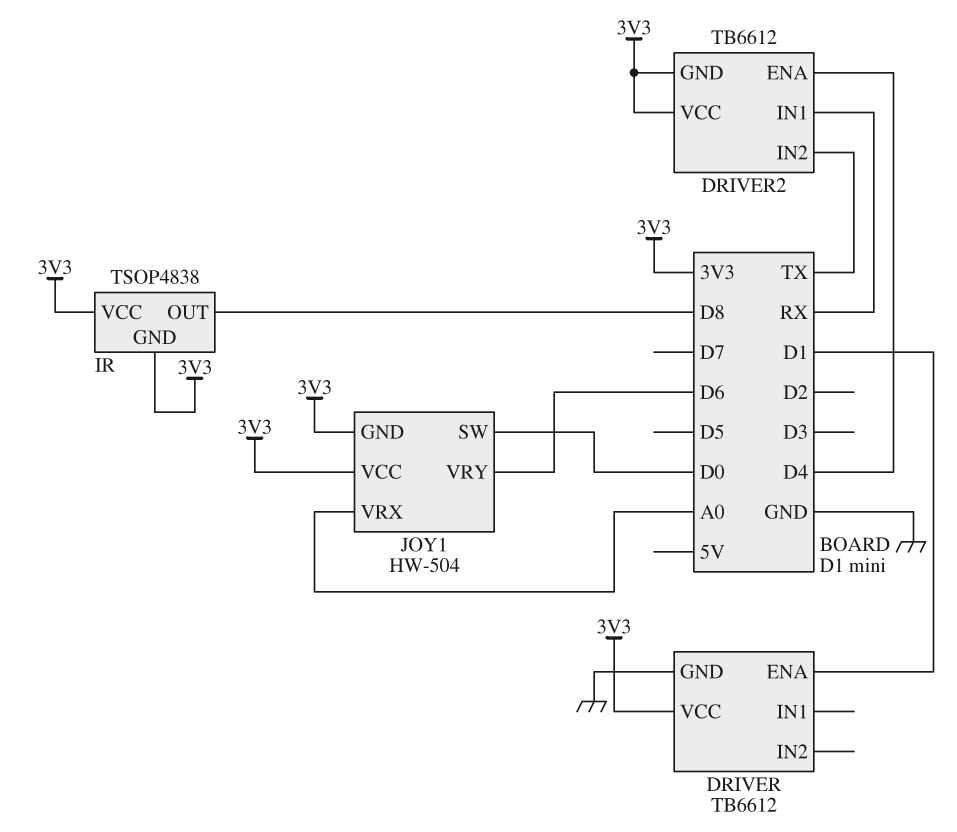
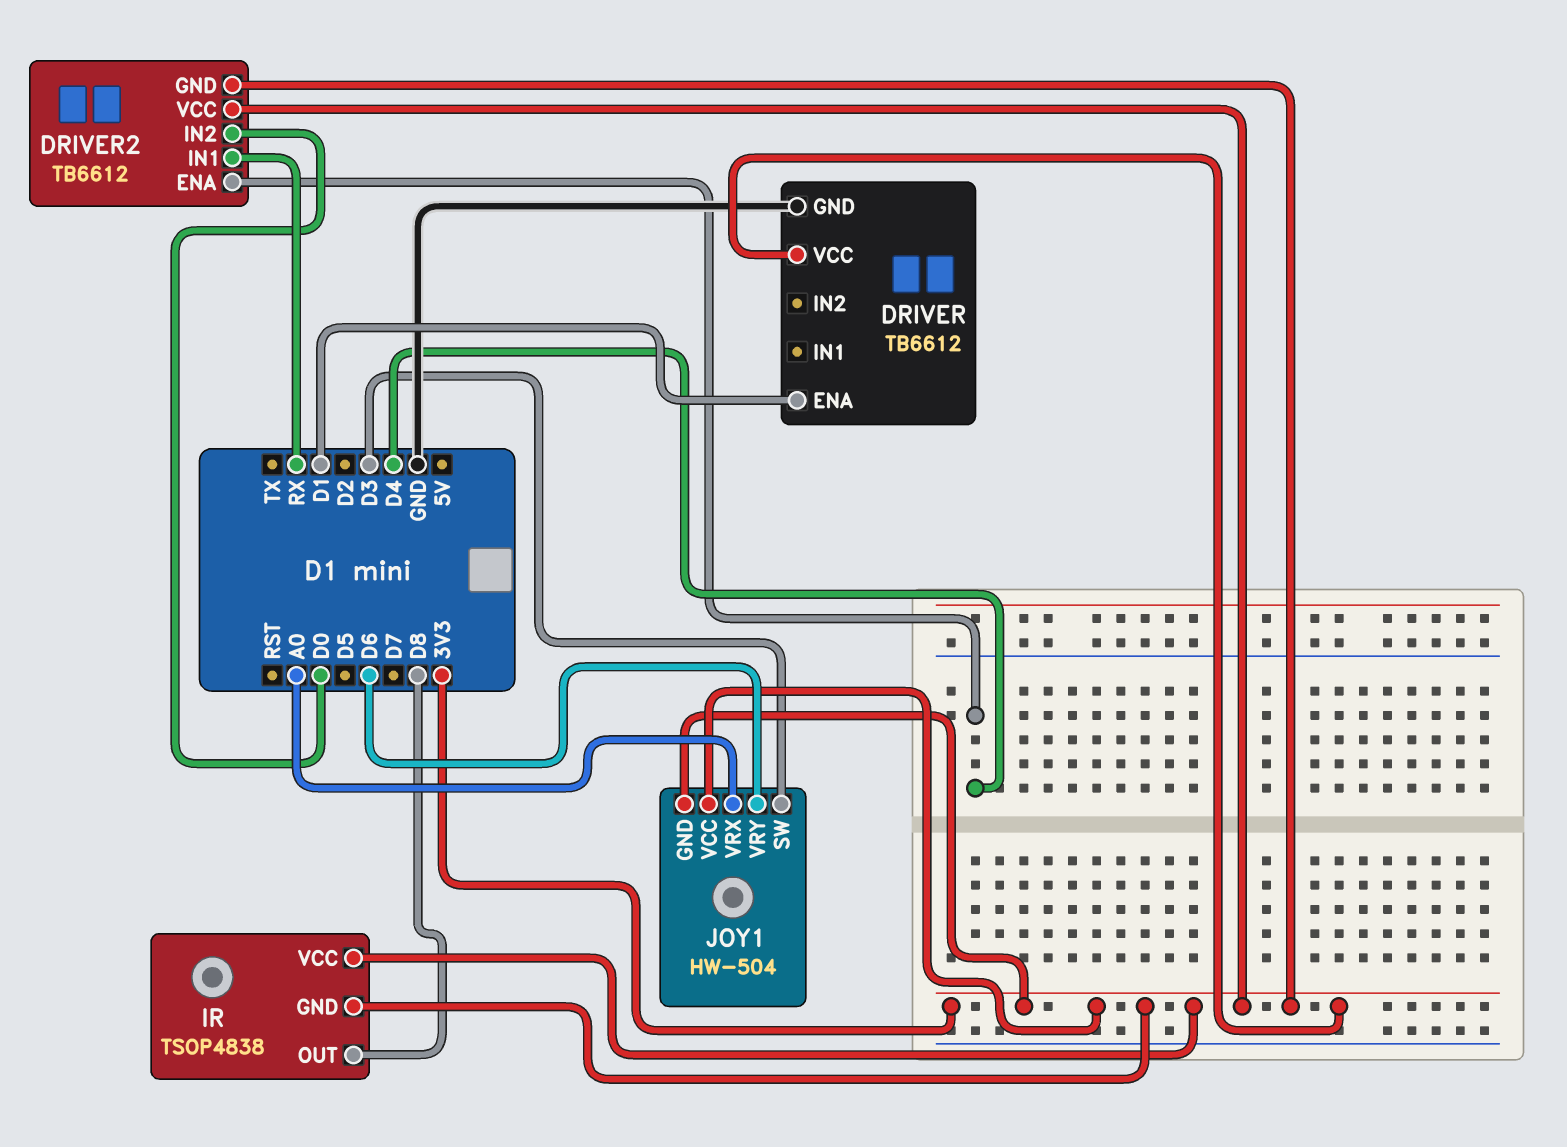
DRIVER2 pin IN2: TX -> D0
JOY1 pin SW: D0 -> D3

